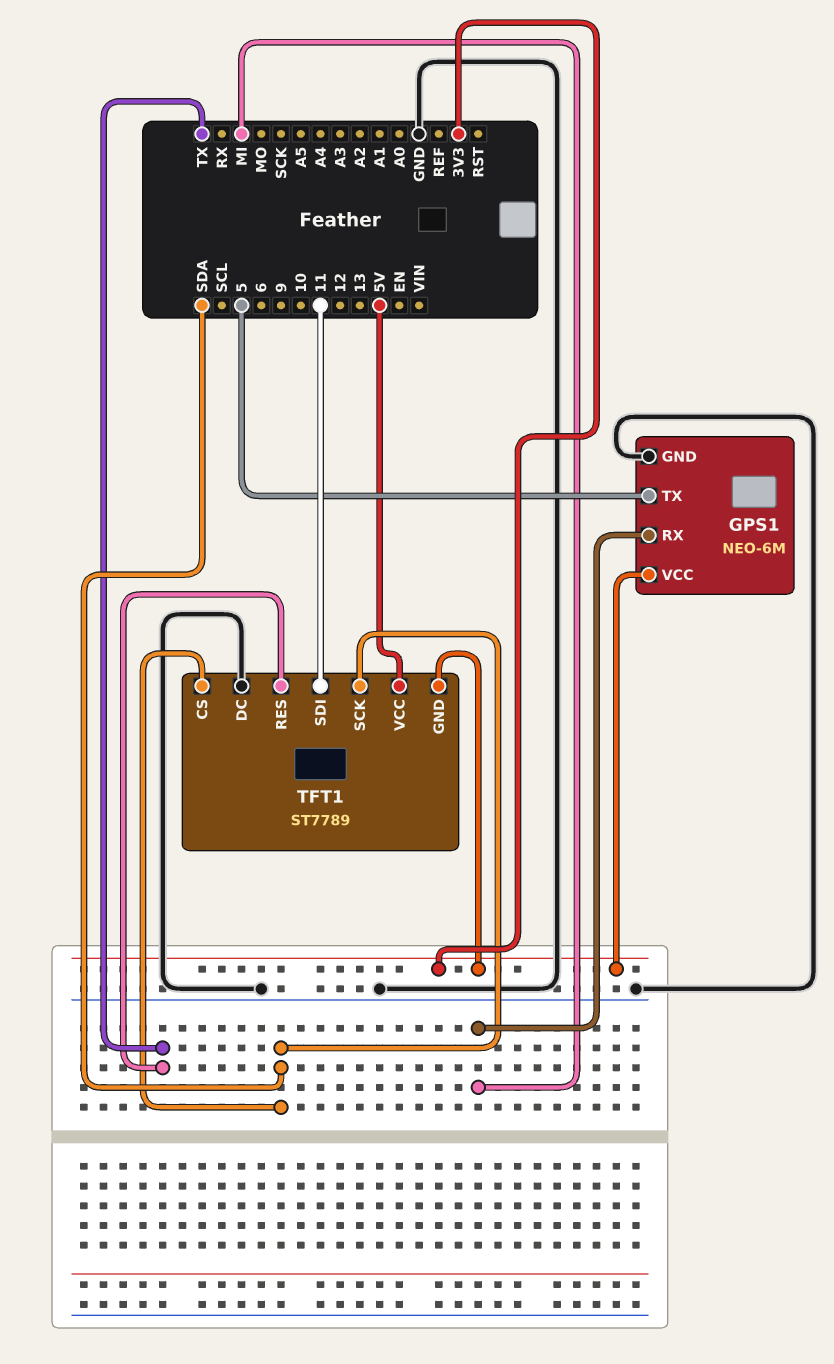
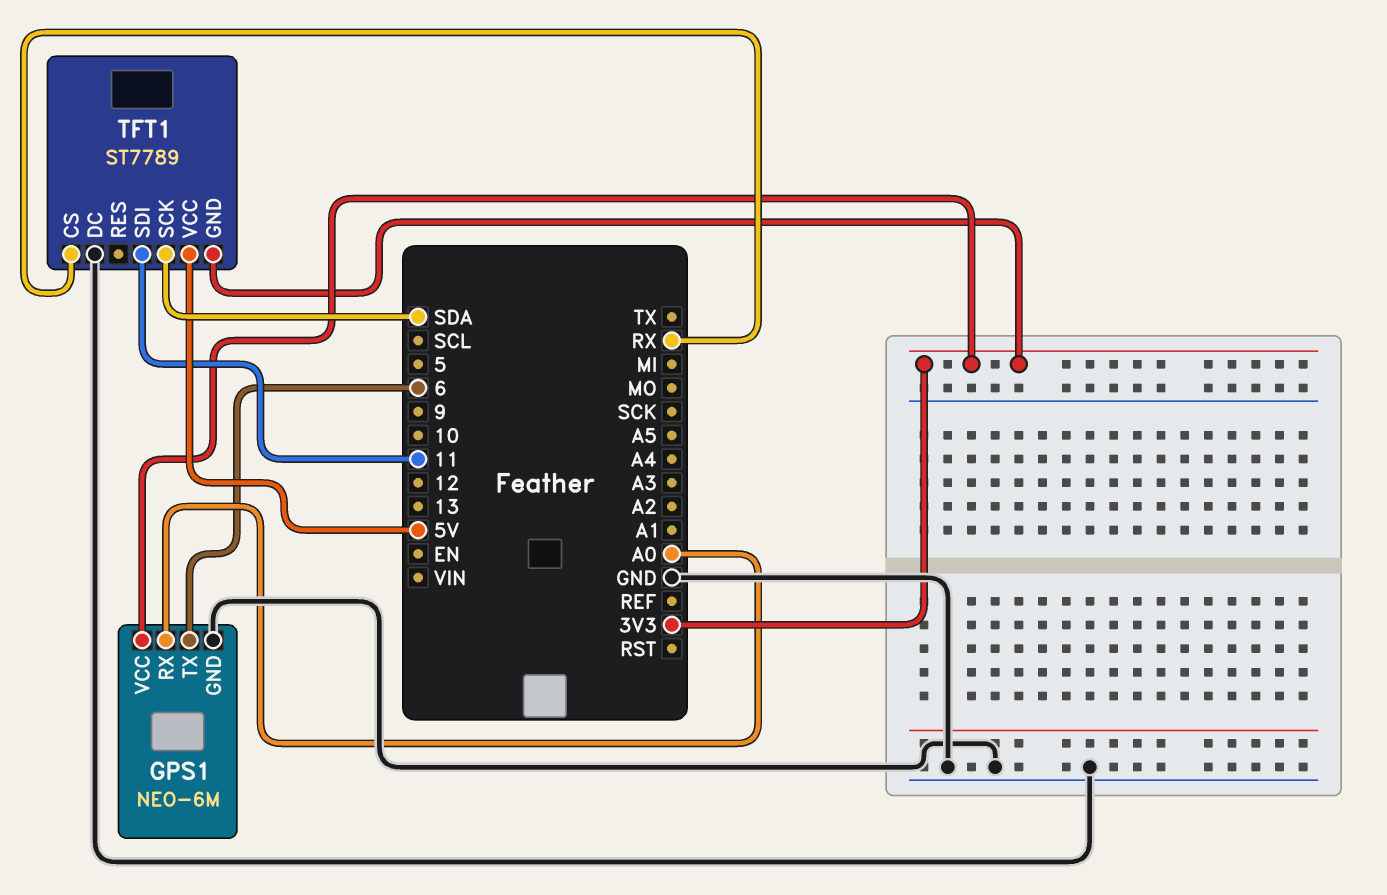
GPS1 pin RX: MI -> A0
GPS1 pin TX: 5 -> 6
TFT1 pin CS: SDA -> RX
TFT1 pin RES: TX -> none

